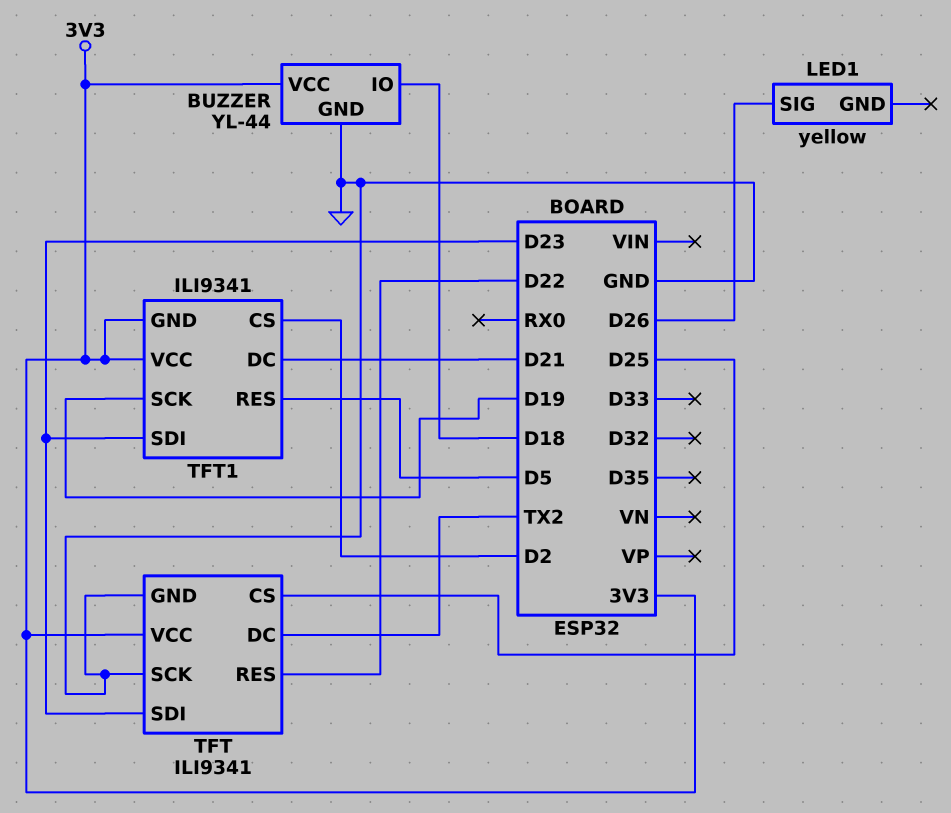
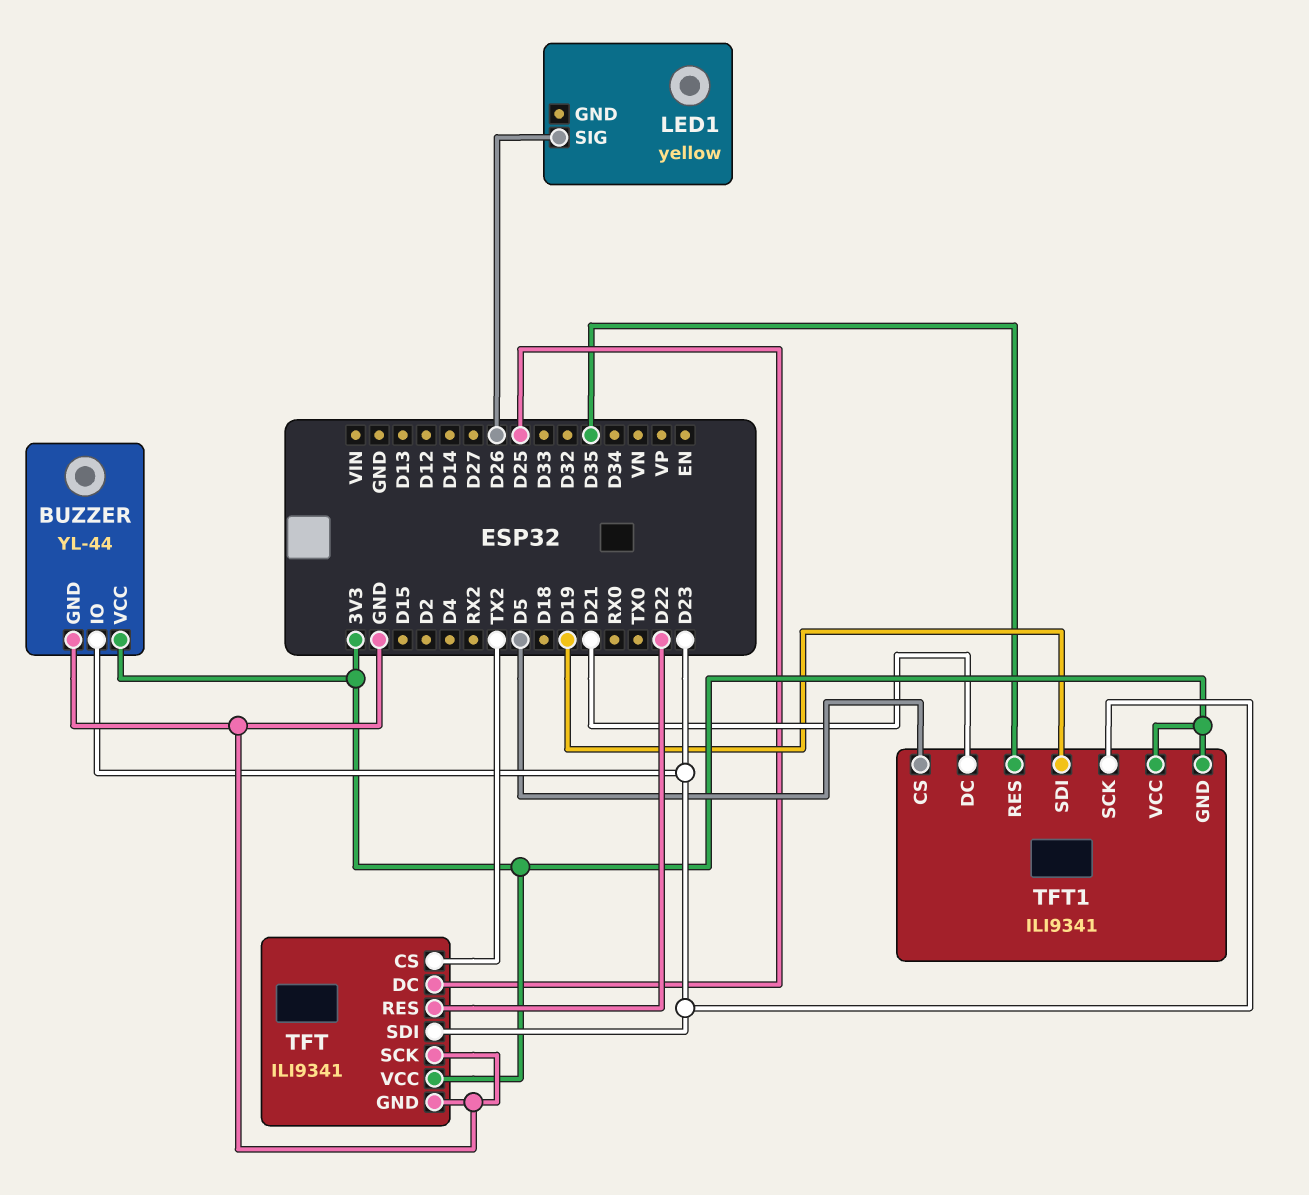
BUZZER pin IO: D18 -> D23
TFT pin CS: D25 -> TX2
TFT pin DC: TX2 -> D25
TFT1 pin CS: D2 -> D5
TFT1 pin RES: D5 -> D35
TFT1 pin SCK: D19 -> D23
TFT1 pin SDI: D23 -> D19

